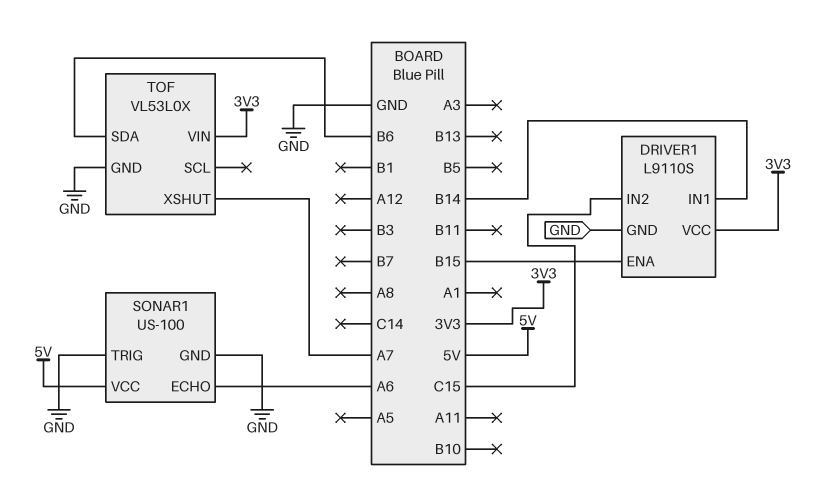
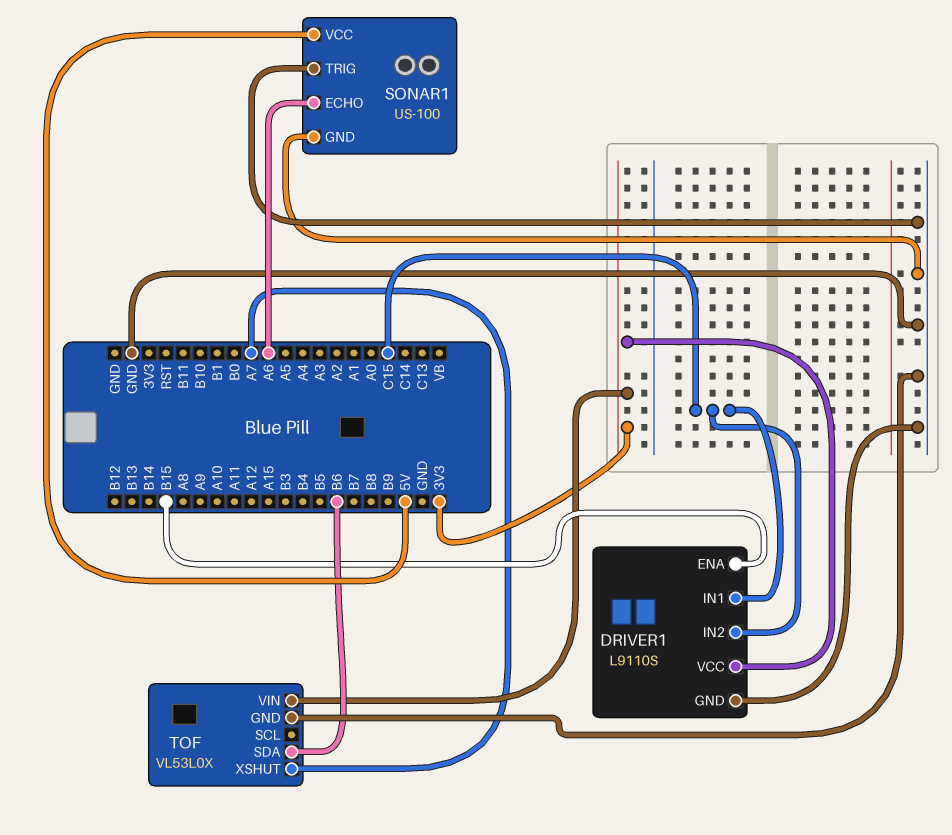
DRIVER1 pin IN1: B14 -> C15

